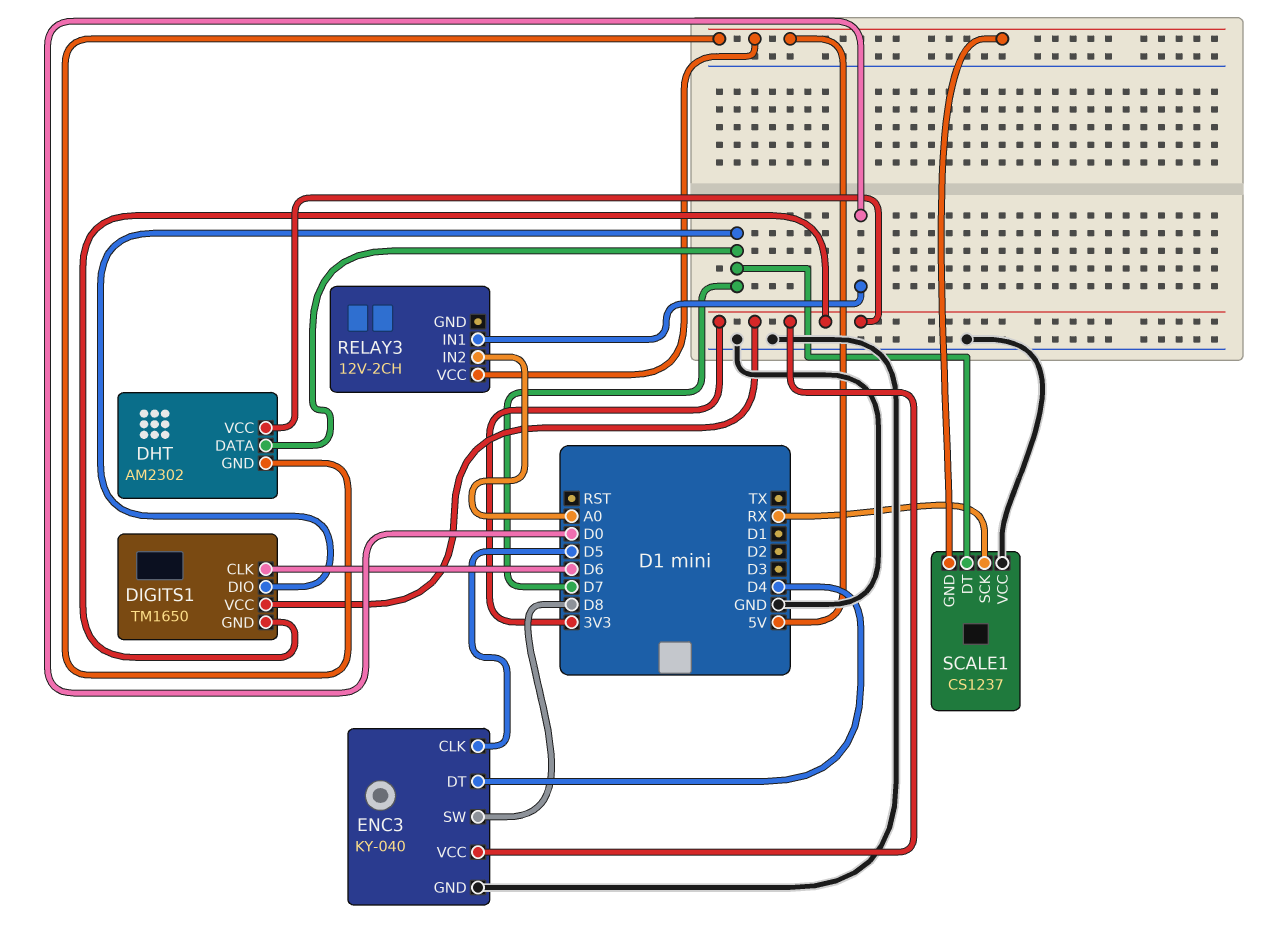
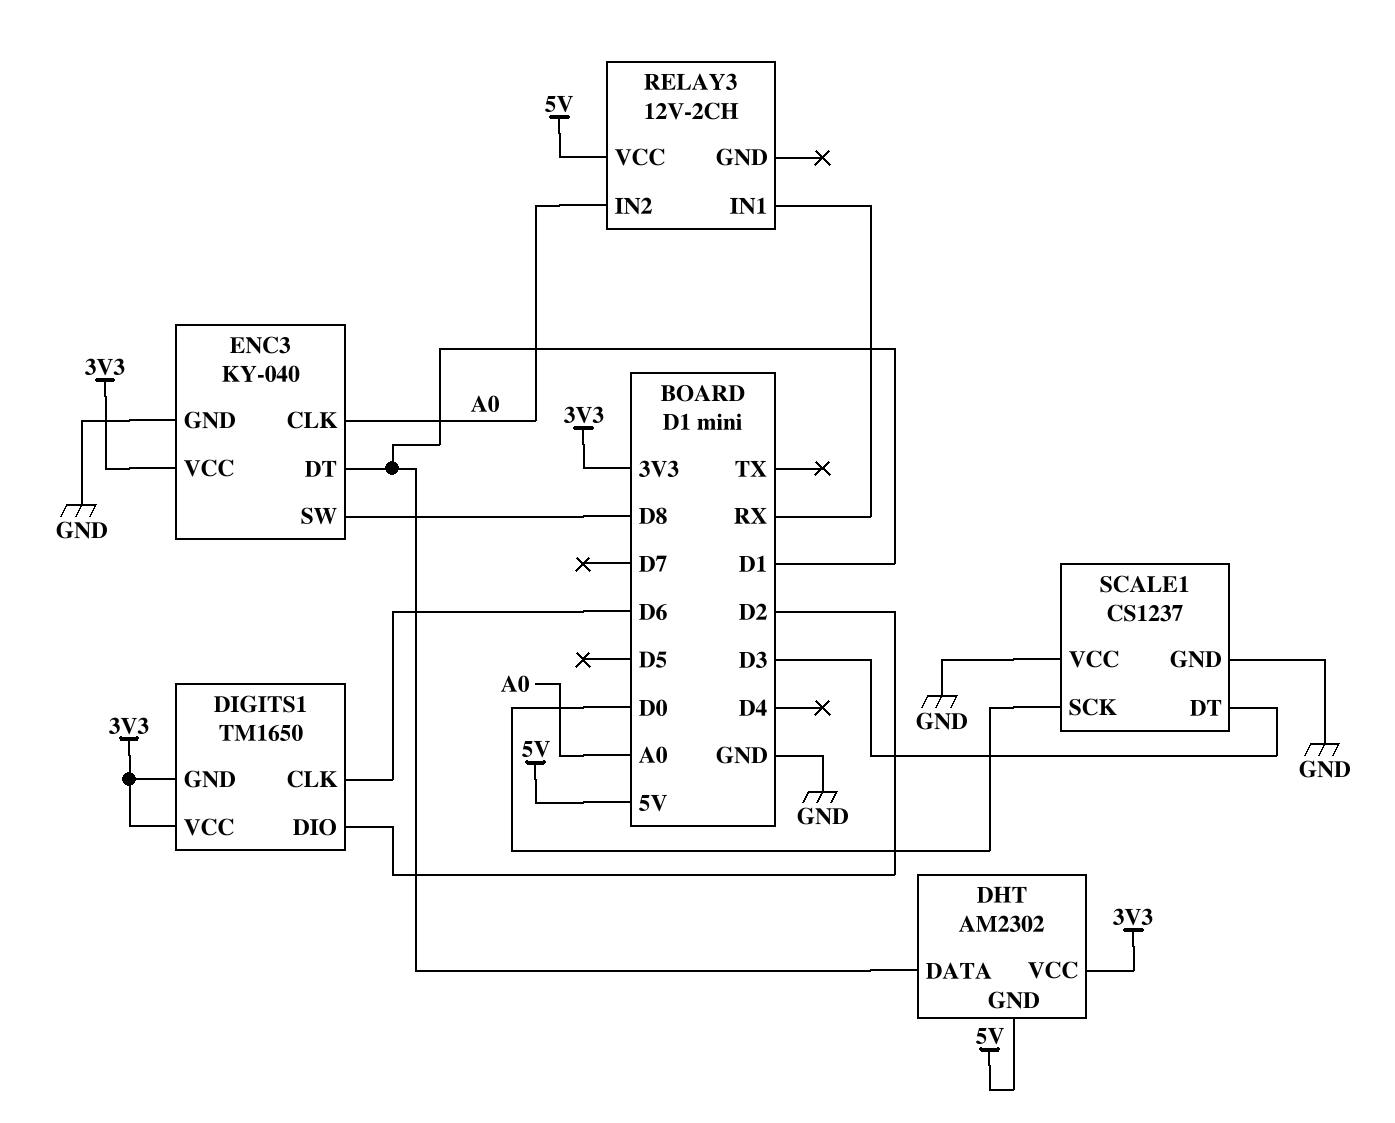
DHT pin DATA: D7 -> D1
DIGITS1 pin DIO: D7 -> D2
ENC3 pin CLK: D5 -> A0
ENC3 pin DT: D4 -> D1
RELAY3 pin IN1: D0 -> RX
SCALE1 pin DT: D7 -> D3
SCALE1 pin GND: 5V -> GND
SCALE1 pin SCK: RX -> D0

